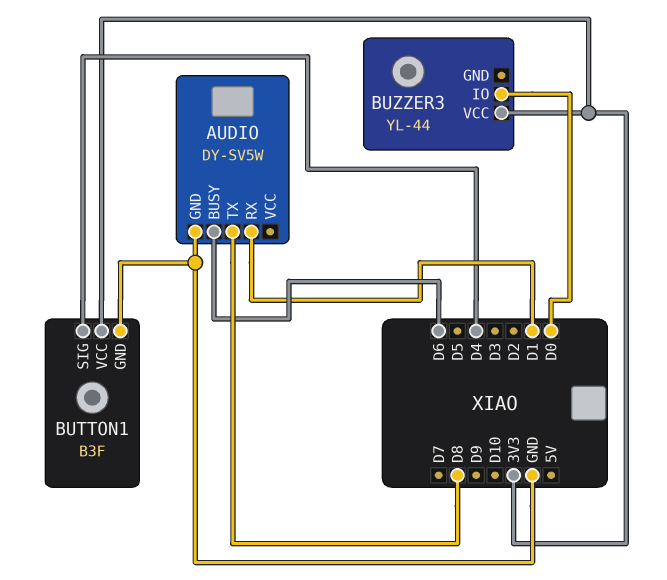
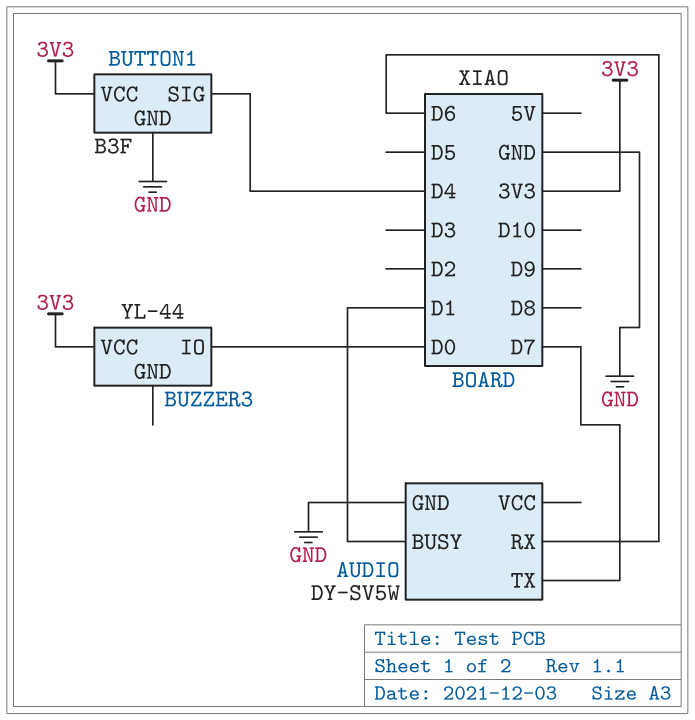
AUDIO pin BUSY: D6 -> D1
AUDIO pin RX: D1 -> D6
AUDIO pin TX: D8 -> D7

